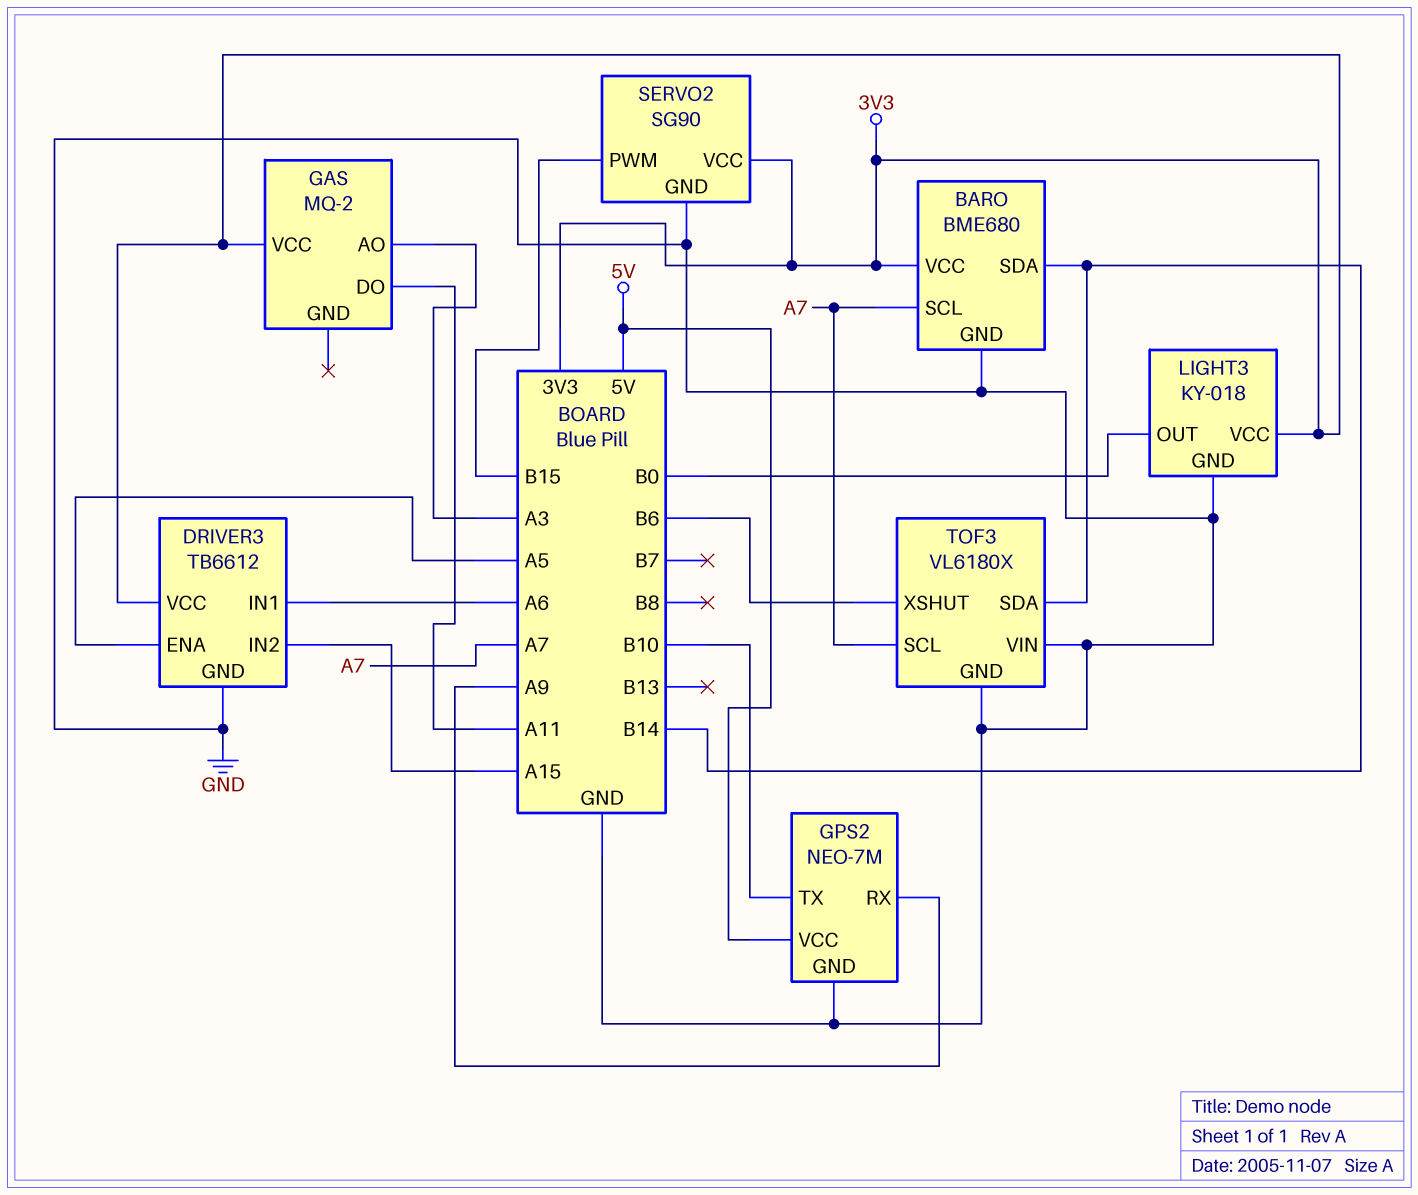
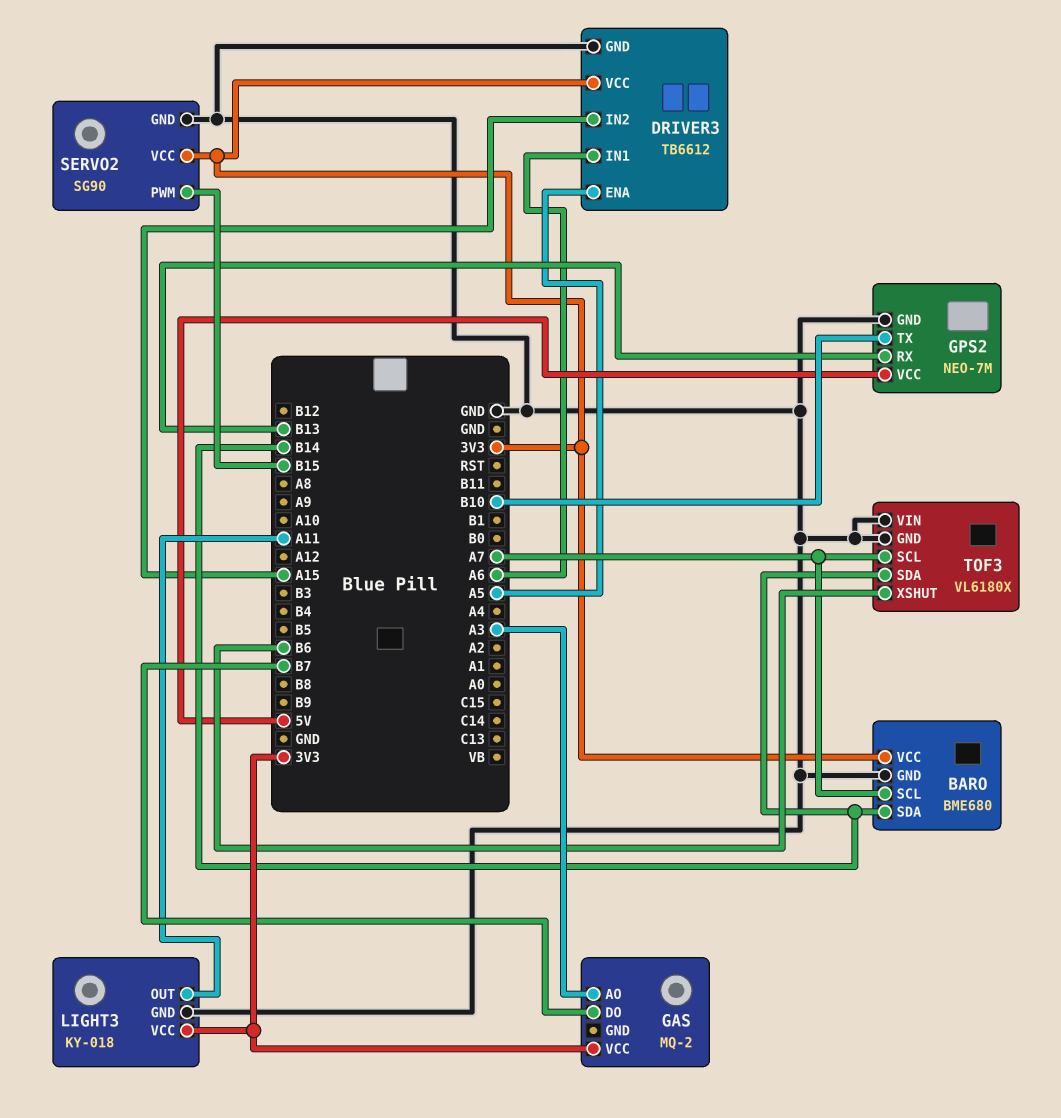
GAS pin DO: A11 -> B7
GPS2 pin RX: A9 -> B13
LIGHT3 pin OUT: B0 -> A11

